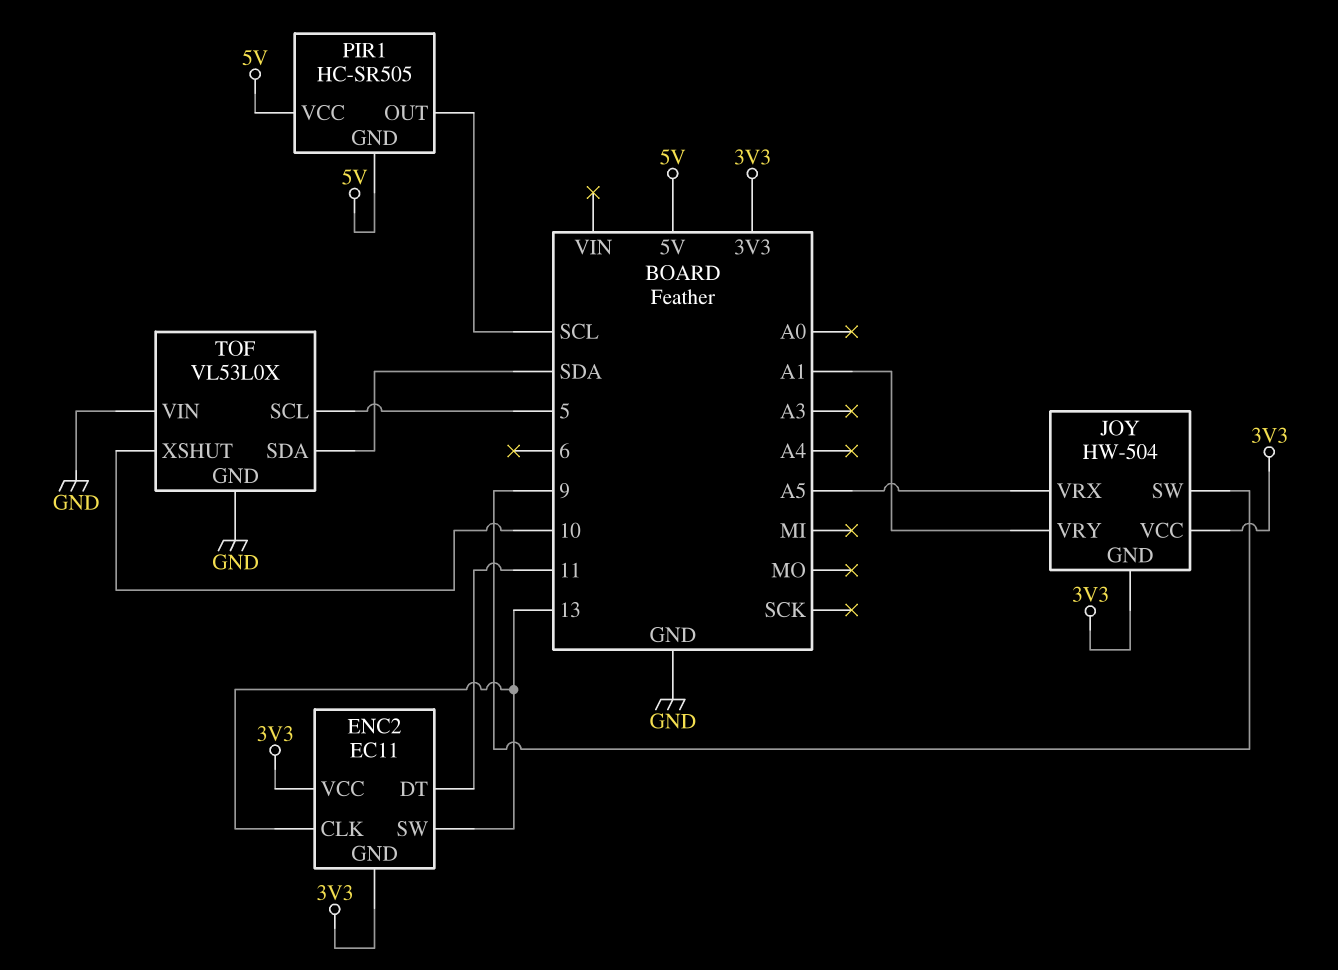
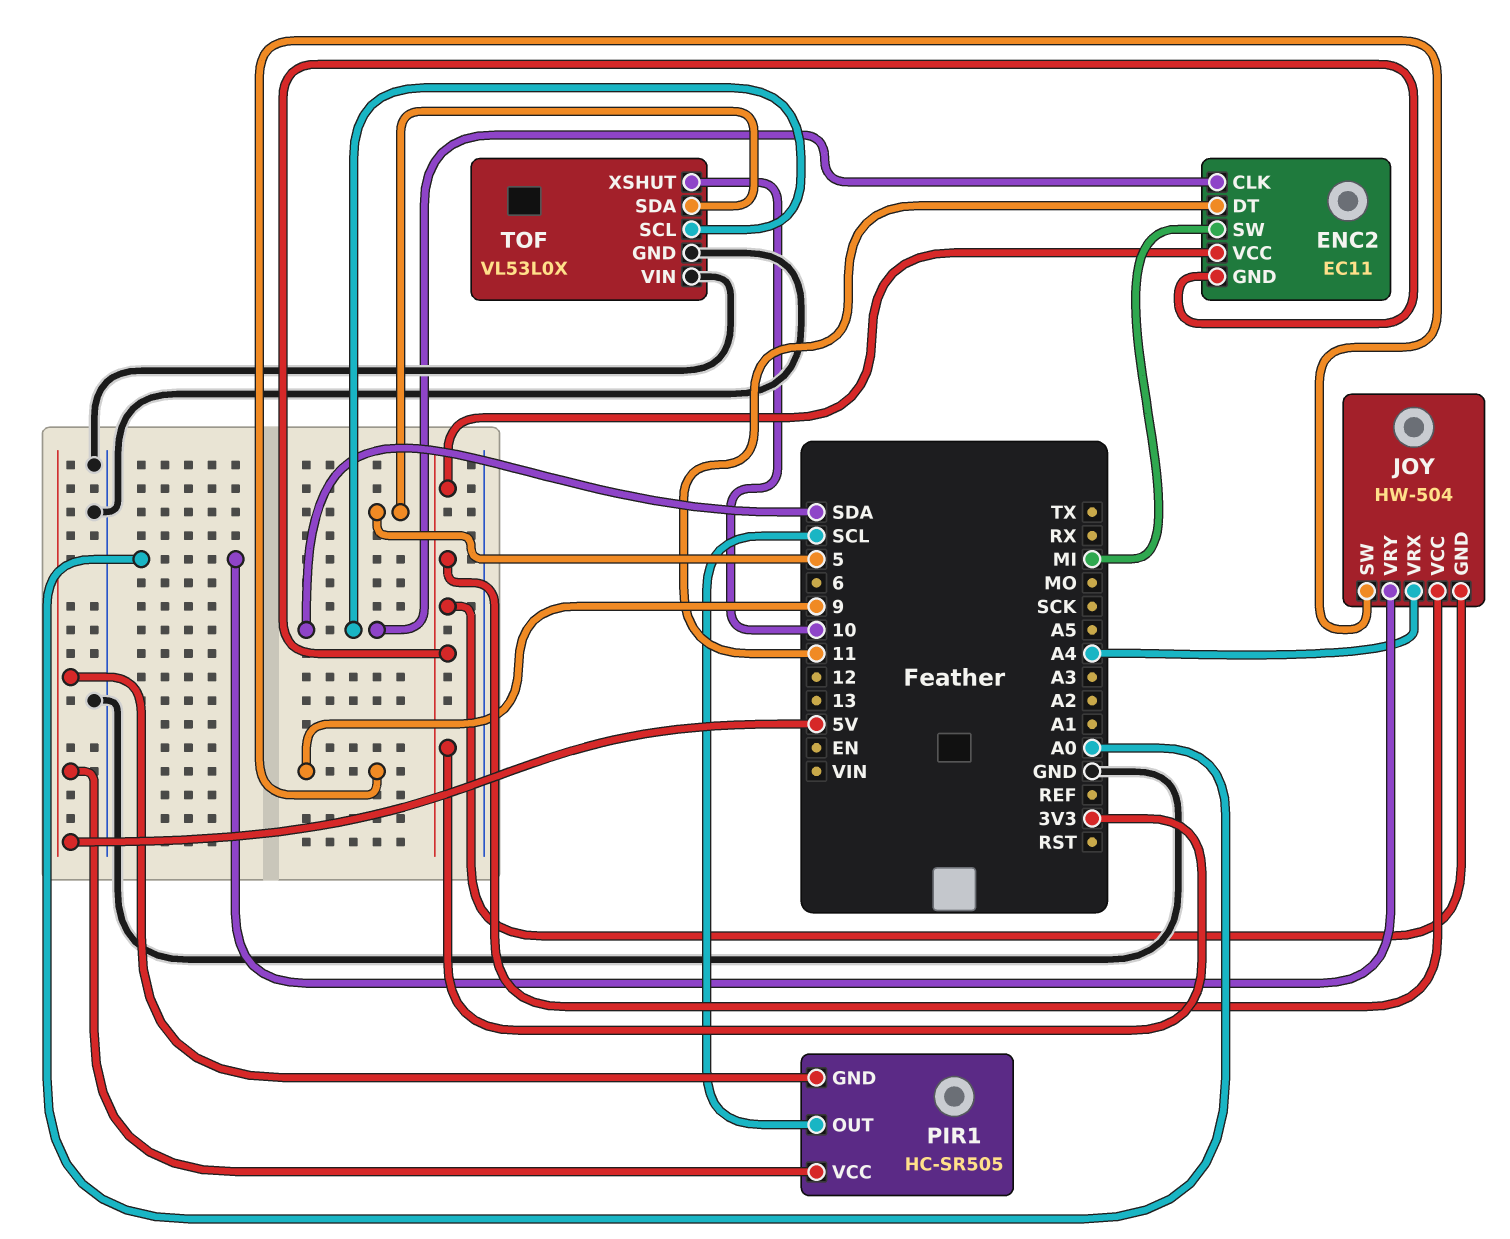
ENC2 pin CLK: 13 -> SDA
ENC2 pin SW: 13 -> MI
JOY pin VRX: A5 -> A4
JOY pin VRY: A1 -> A0
TOF pin SCL: 5 -> SDA
TOF pin SDA: SDA -> 5

